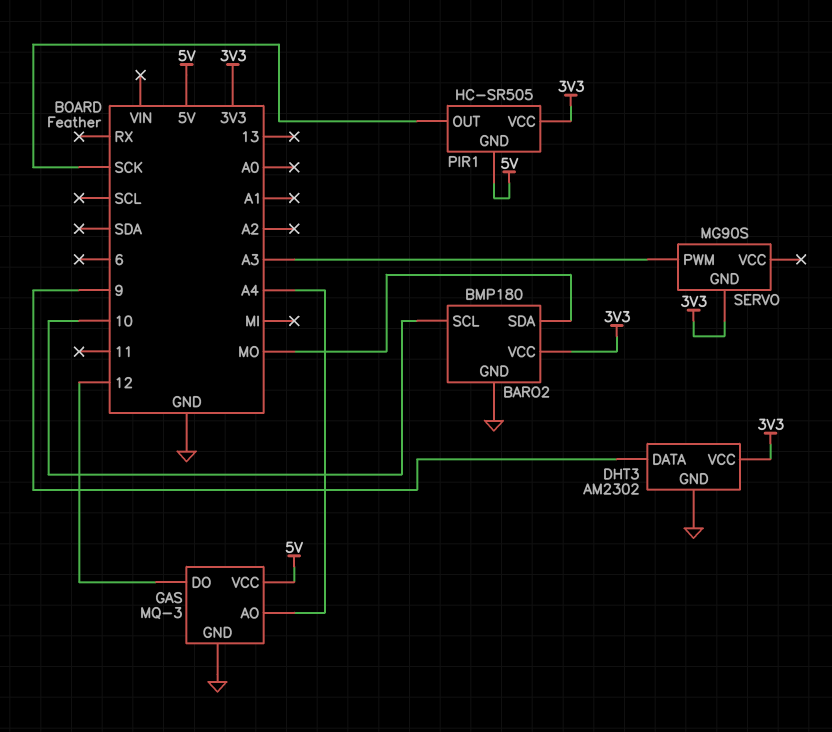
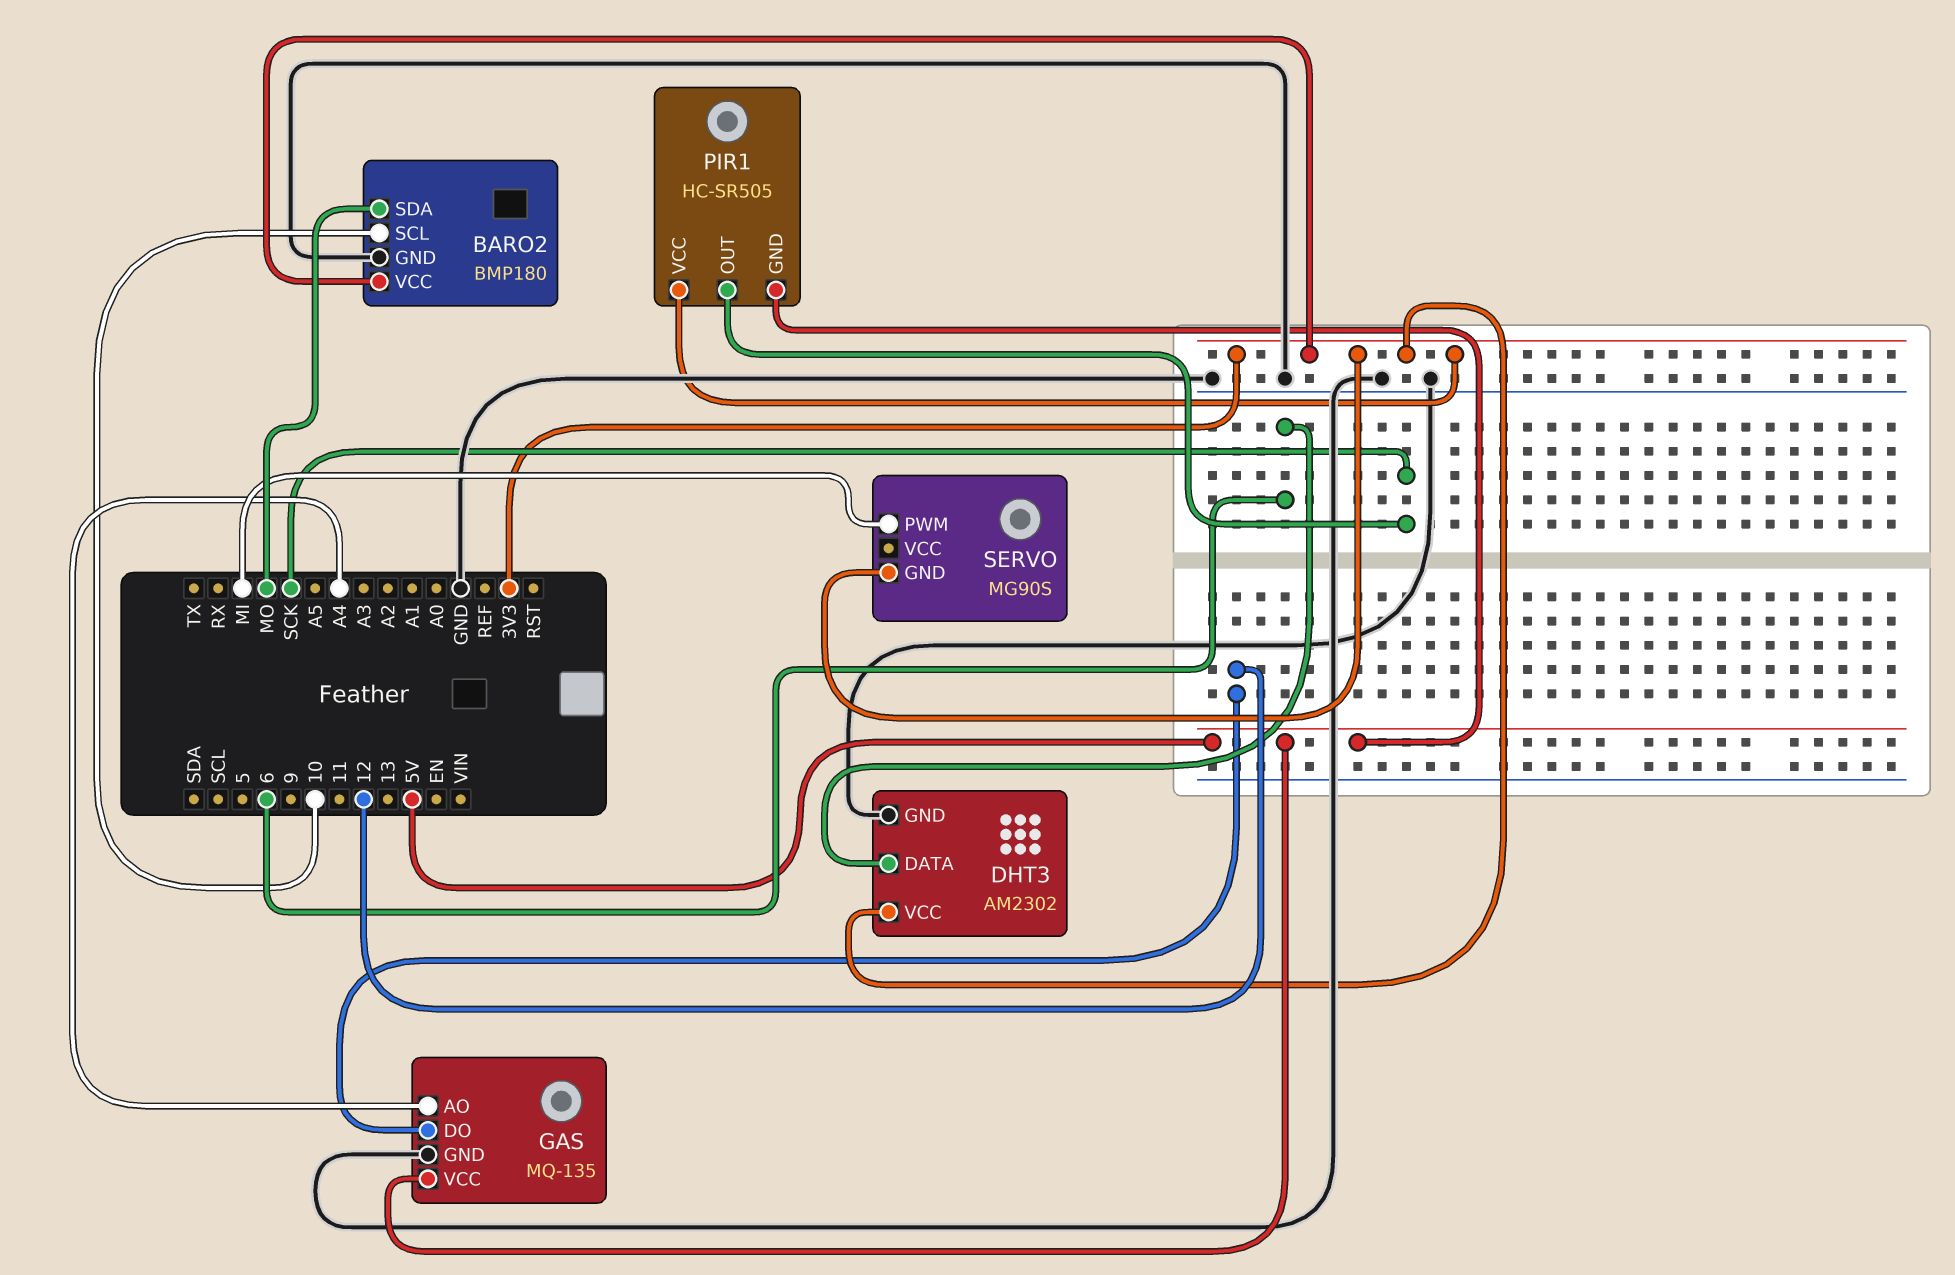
DHT3 pin DATA: 9 -> 6
GAS: MQ-3 -> MQ-135
SERVO pin PWM: A3 -> MI

